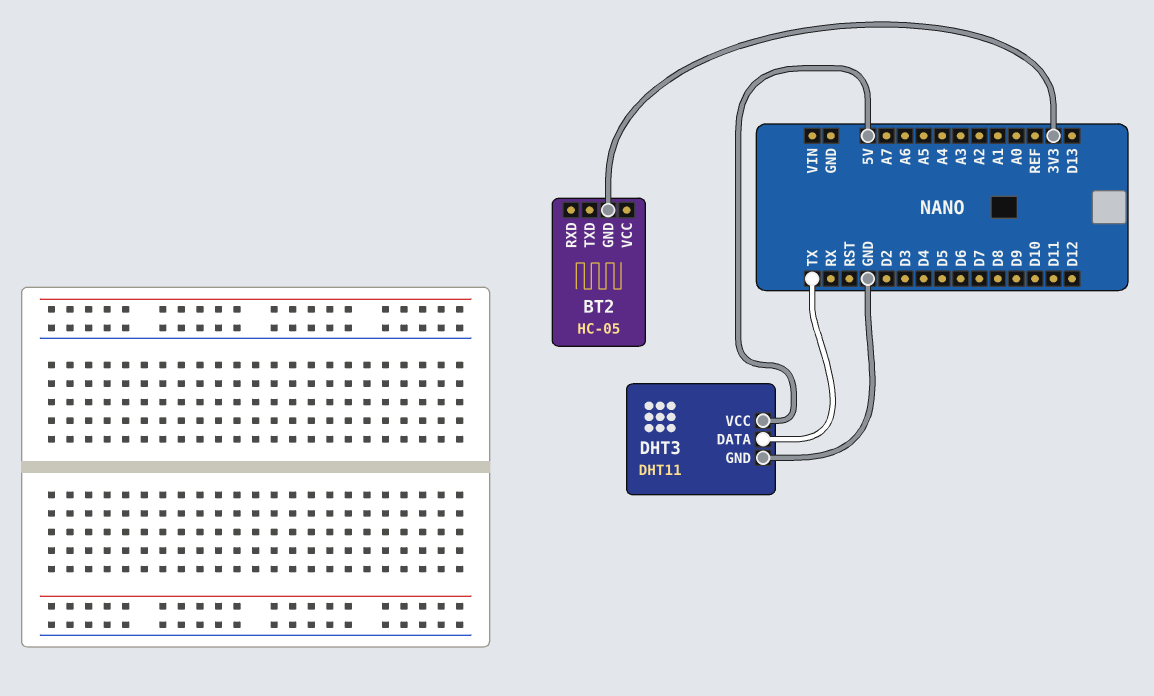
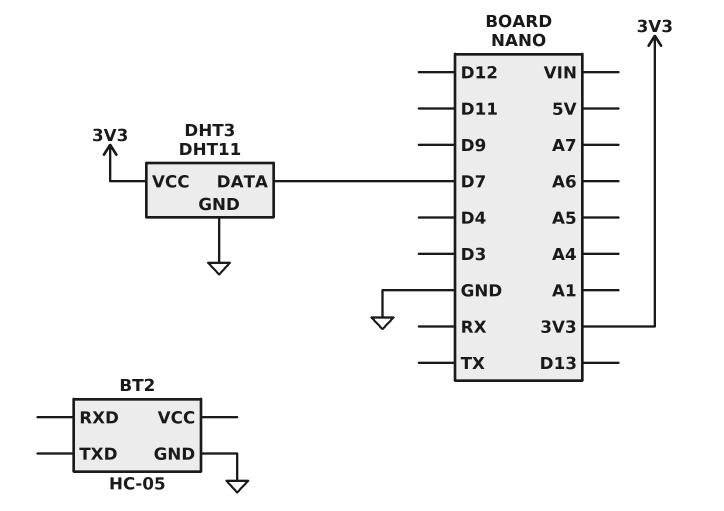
BT2 pin GND: 3V3 -> GND
DHT3 pin DATA: TX -> D7
DHT3 pin VCC: 5V -> 3V3

